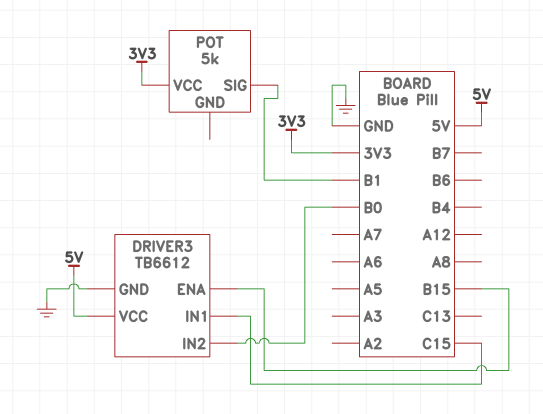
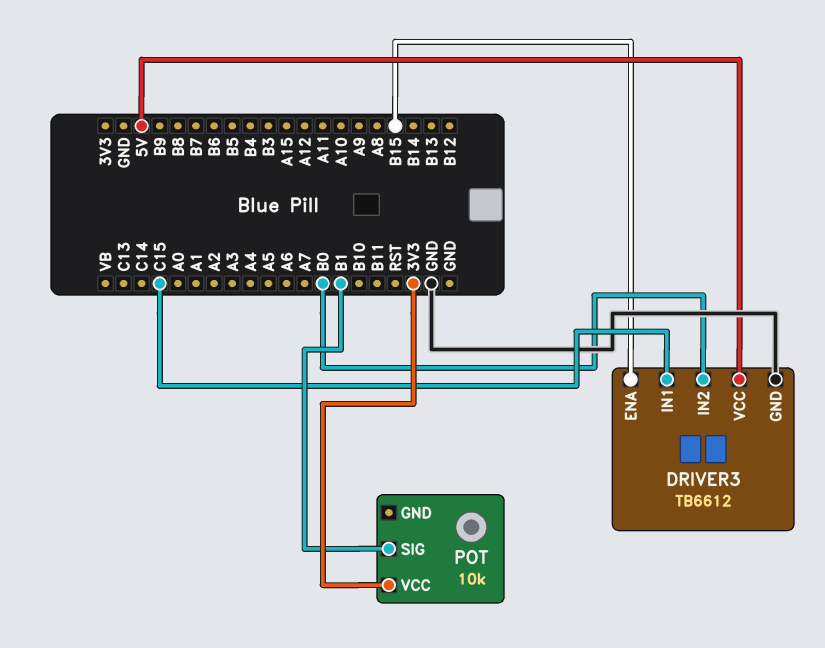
POT: 5k -> 10k

